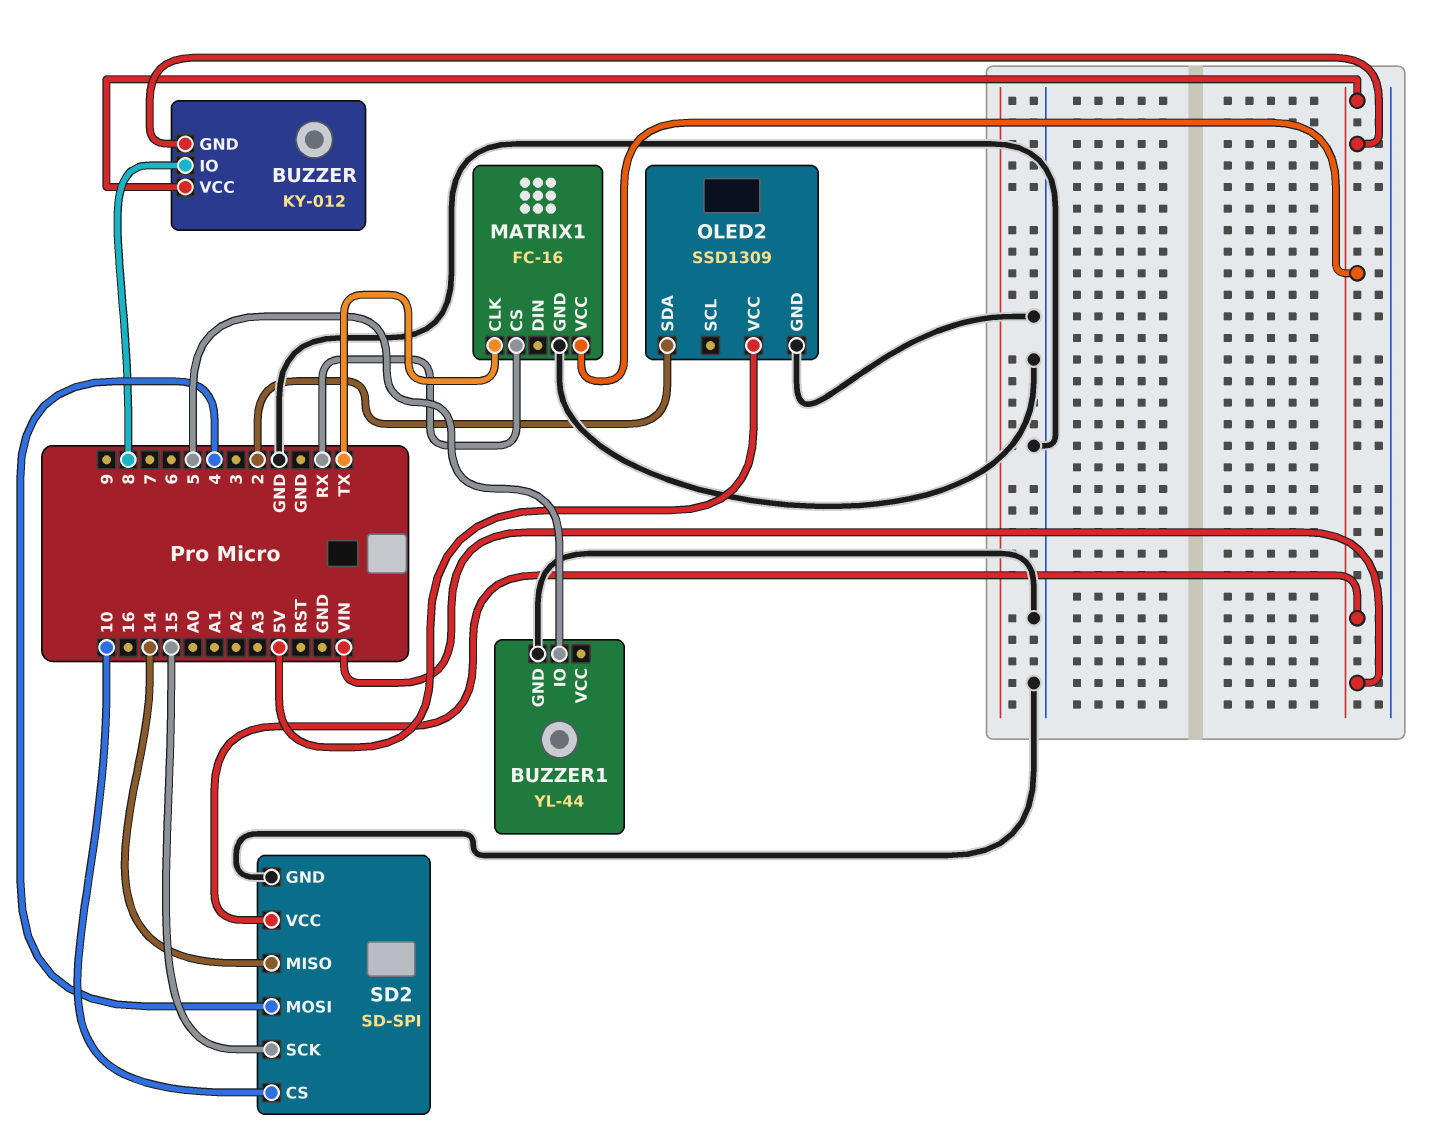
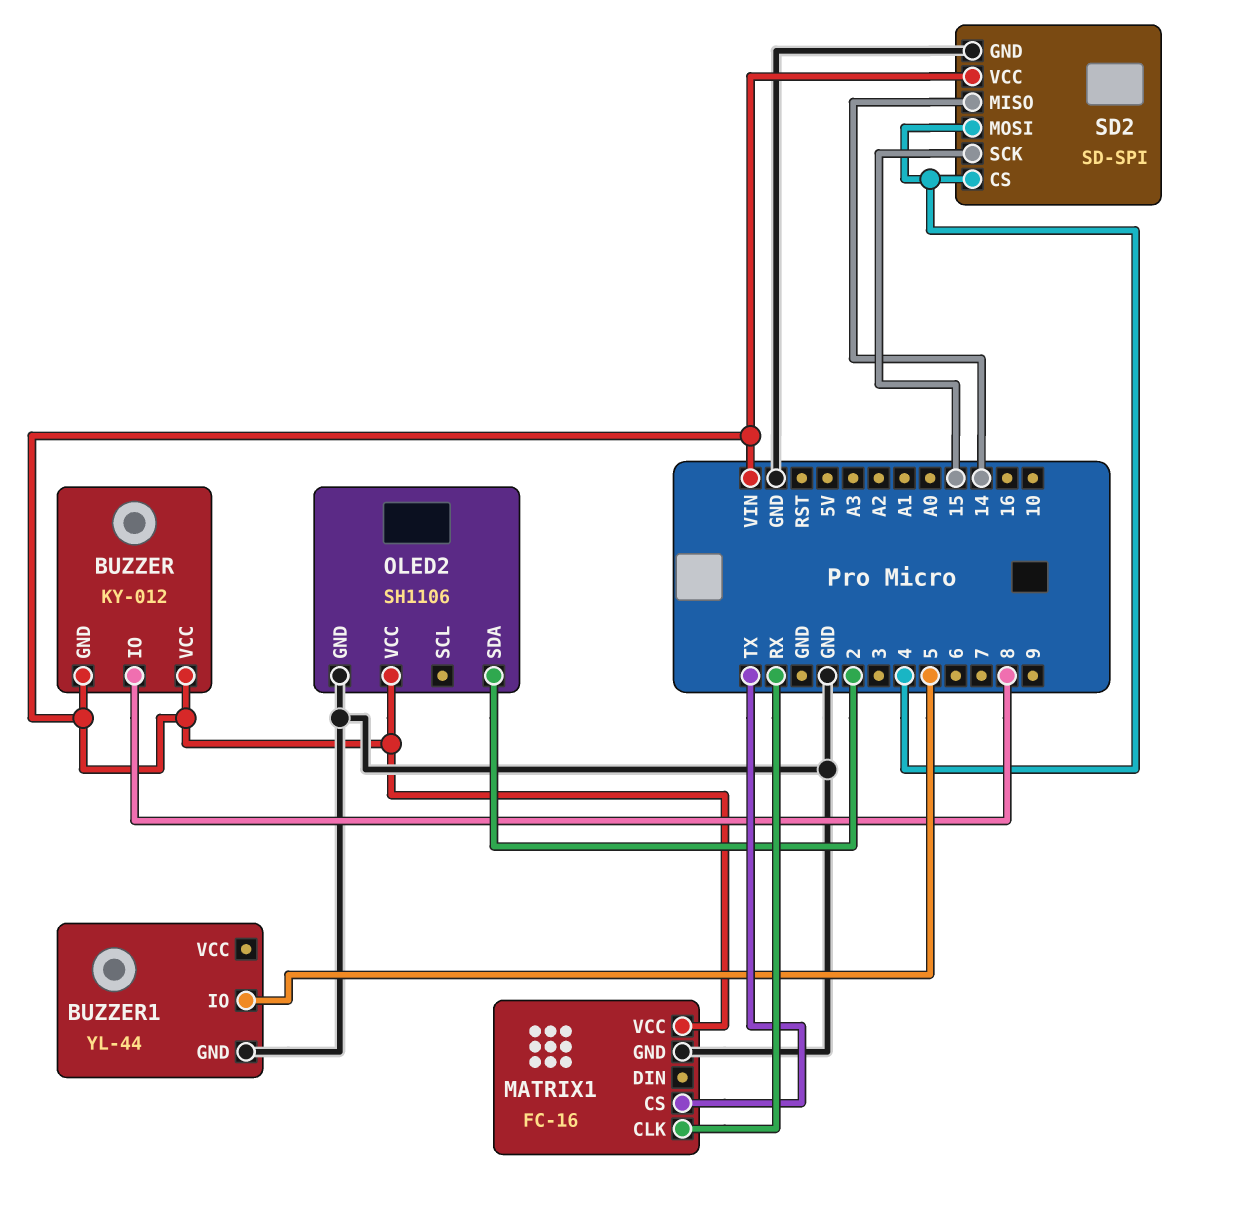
MATRIX1 pin CLK: TX -> RX
MATRIX1 pin CS: RX -> TX
OLED2: SSD1309 -> SH1106
OLED2 pin VCC: 5V -> VIN
SD2 pin CS: 10 -> 4

